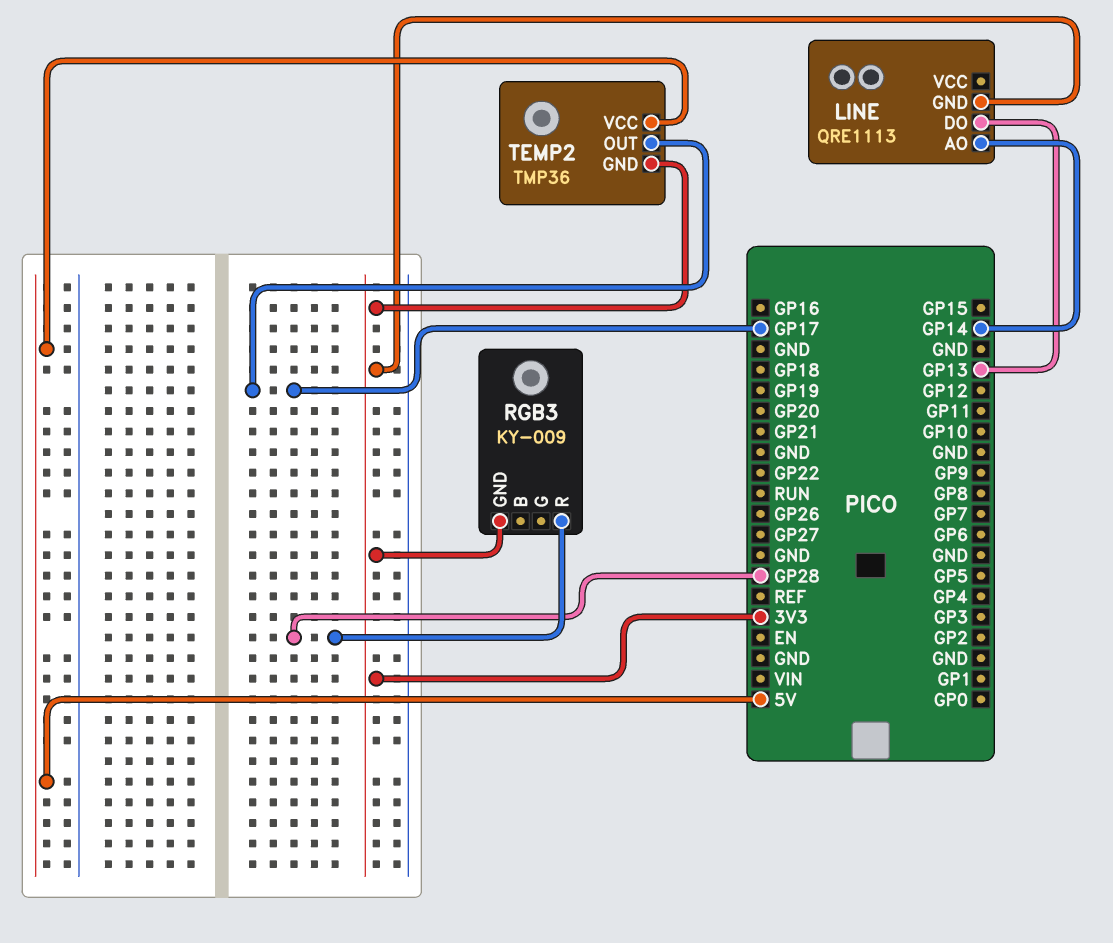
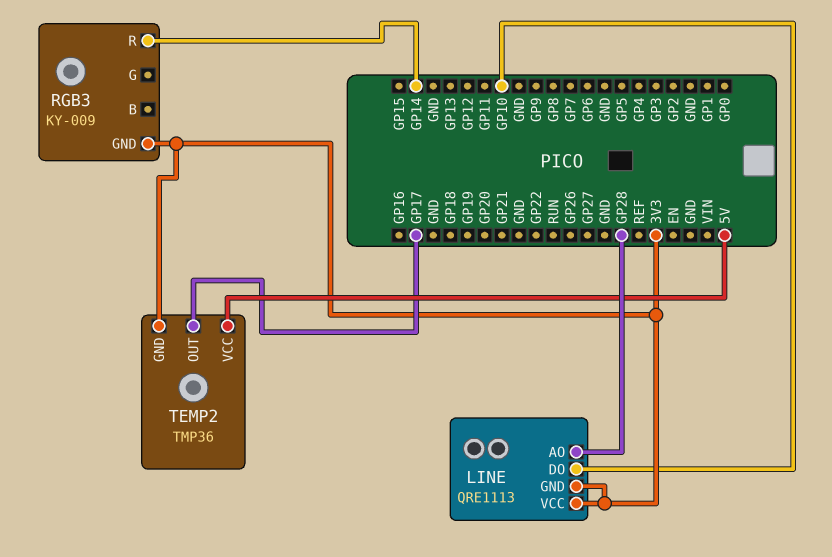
LINE pin AO: GP14 -> GP28
LINE pin DO: GP13 -> GP10
LINE pin VCC: none -> 3V3
RGB3 pin R: GP28 -> GP14

